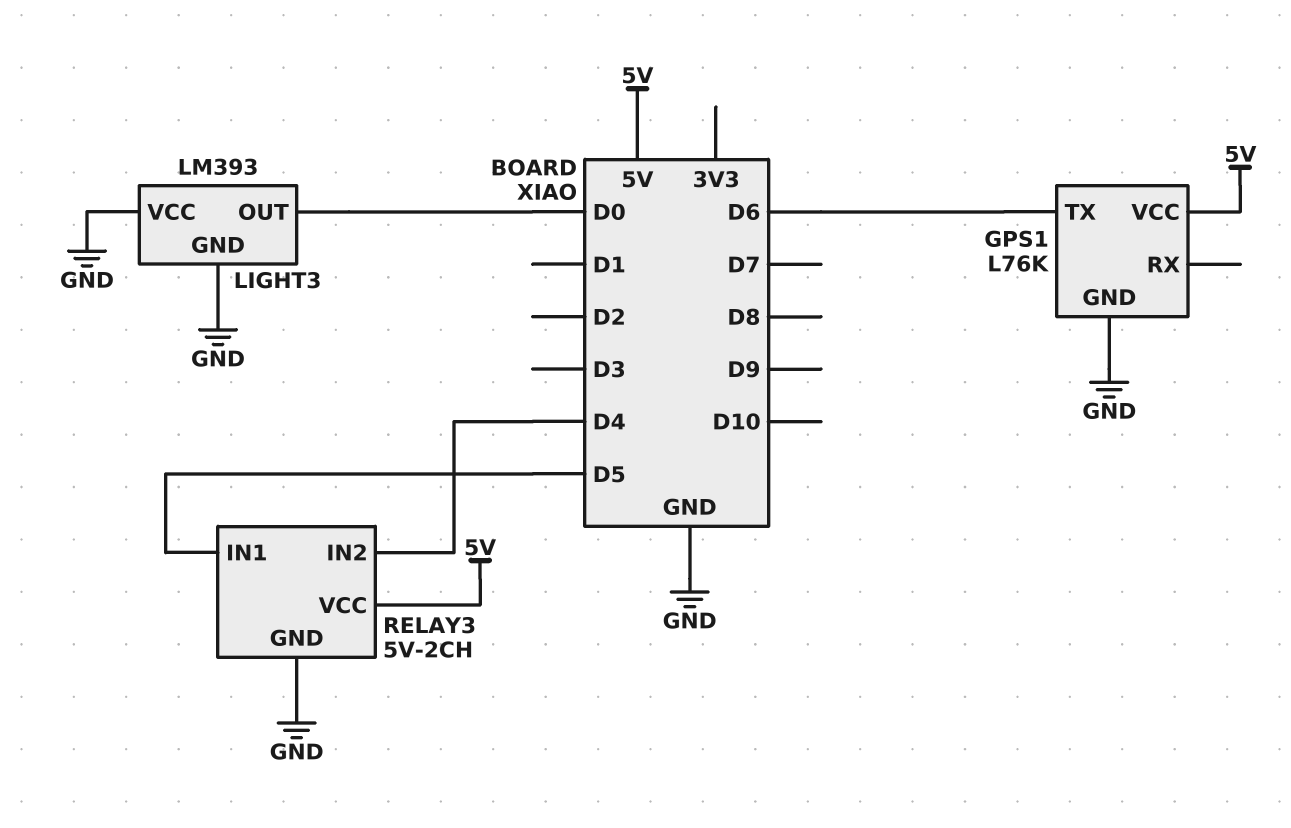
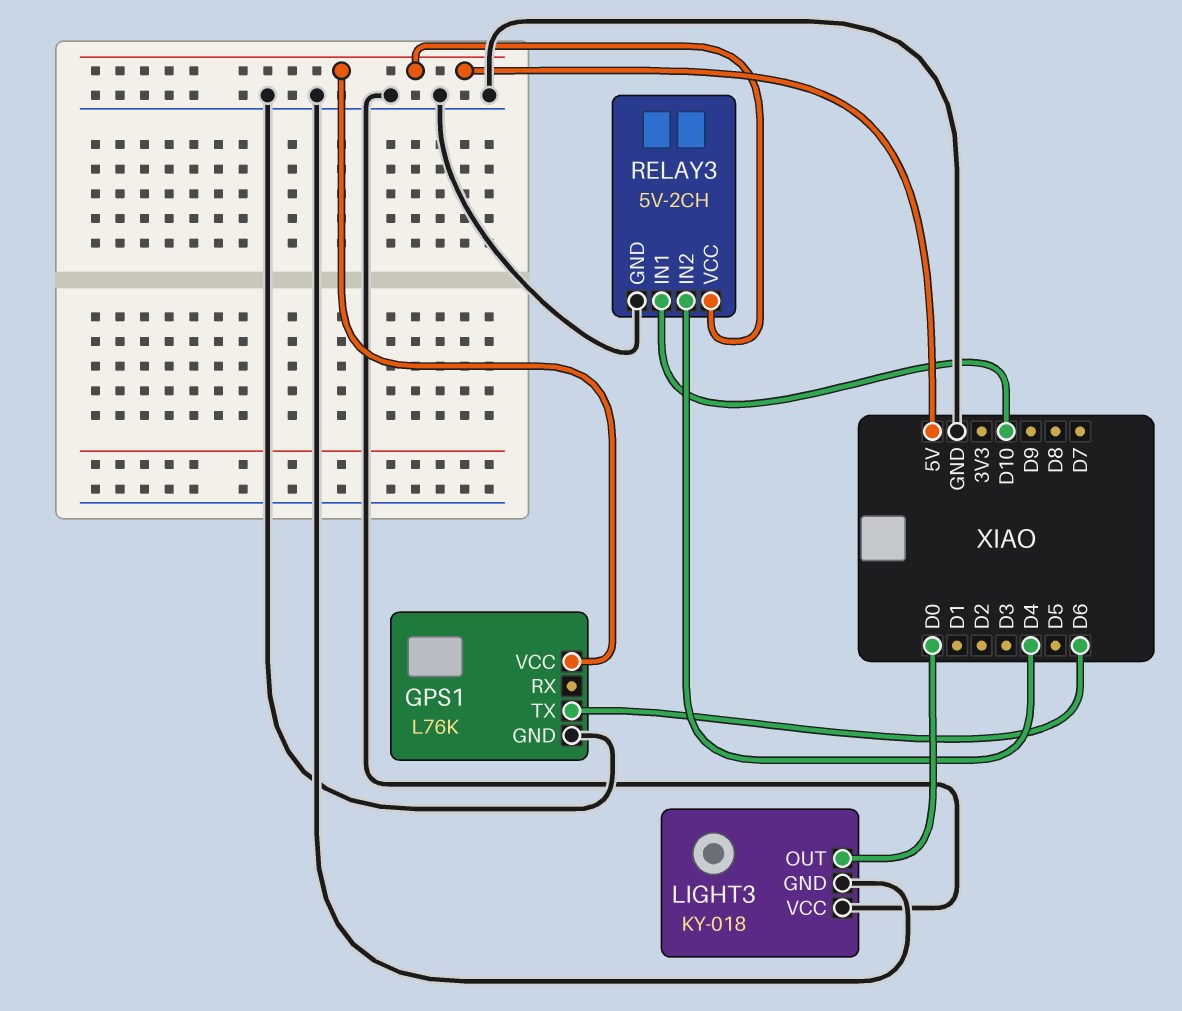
LIGHT3: LM393 -> KY-018
RELAY3 pin IN1: D5 -> D10

